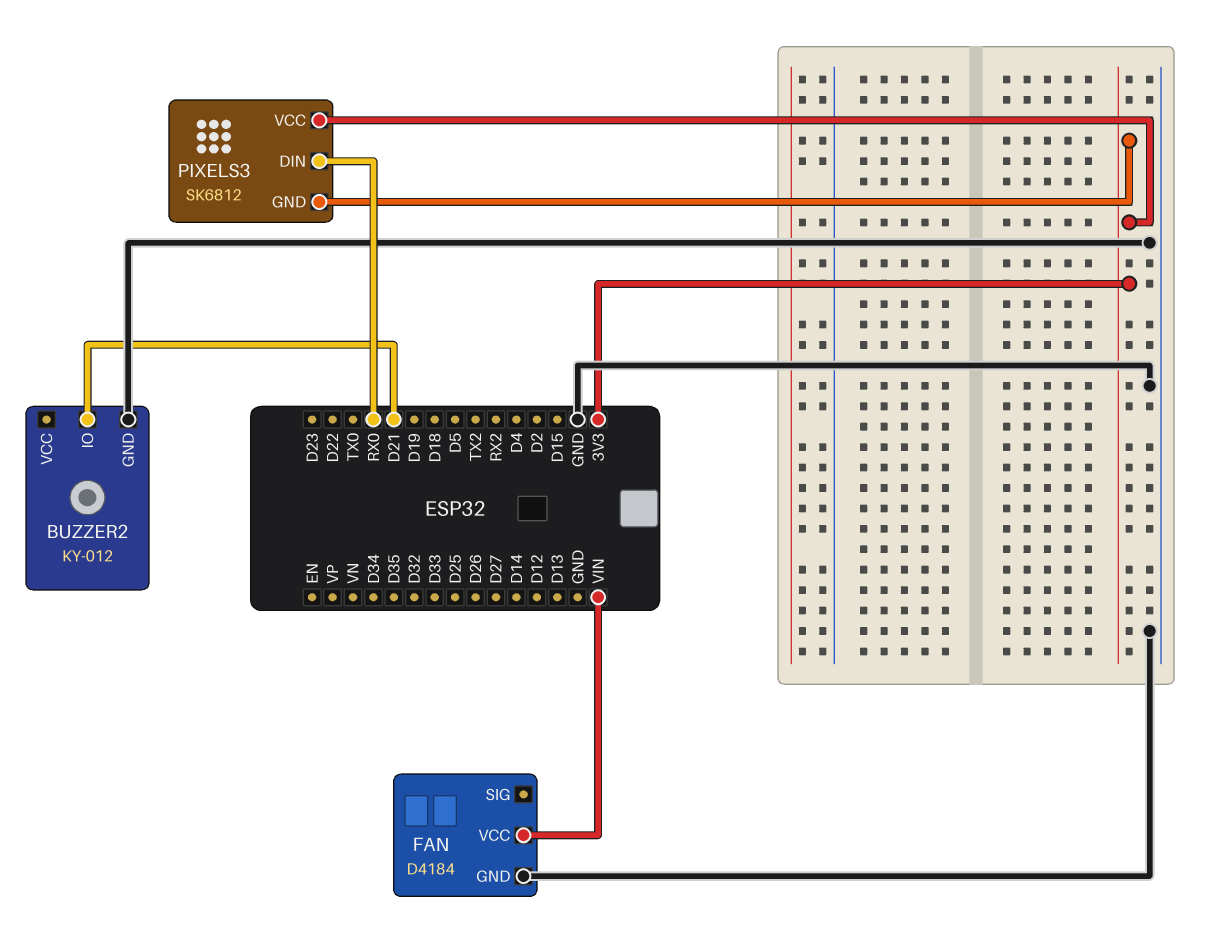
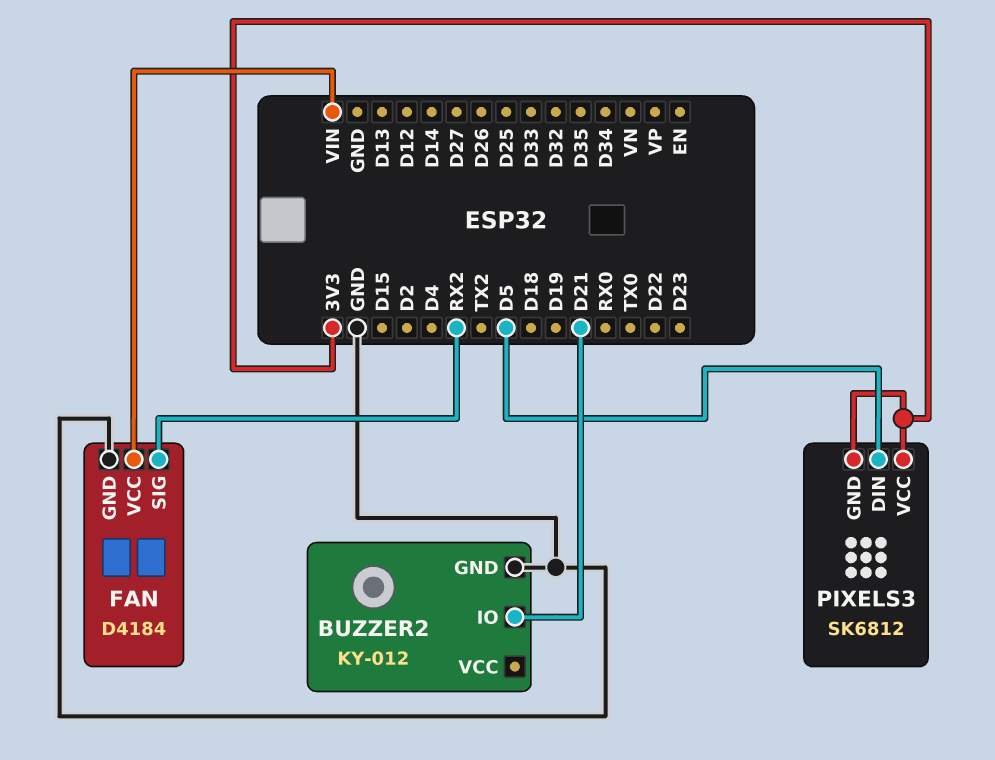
FAN pin SIG: none -> RX2
PIXELS3 pin DIN: RX0 -> D5

